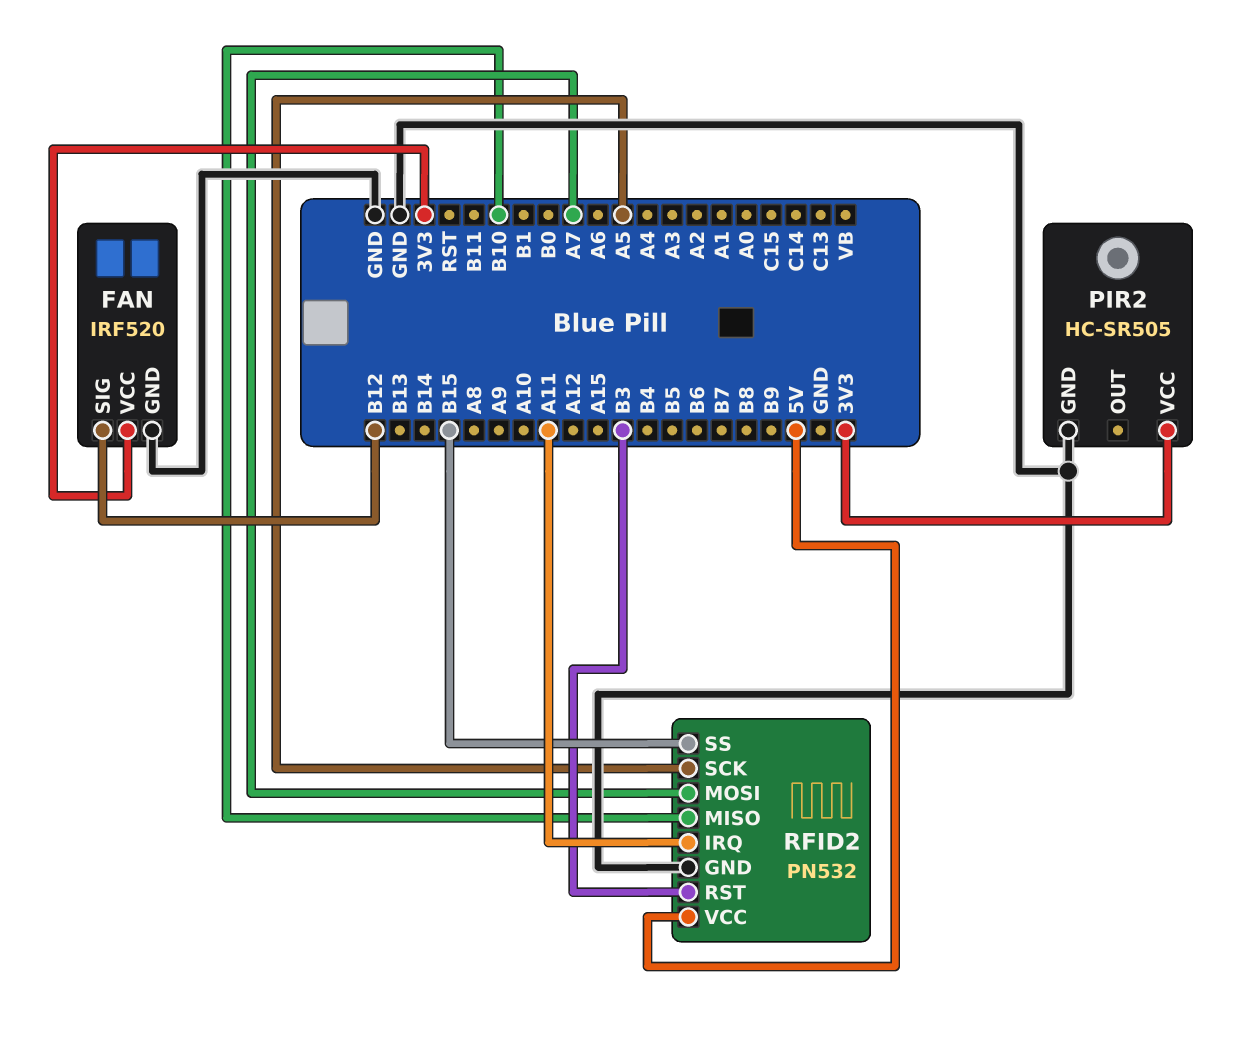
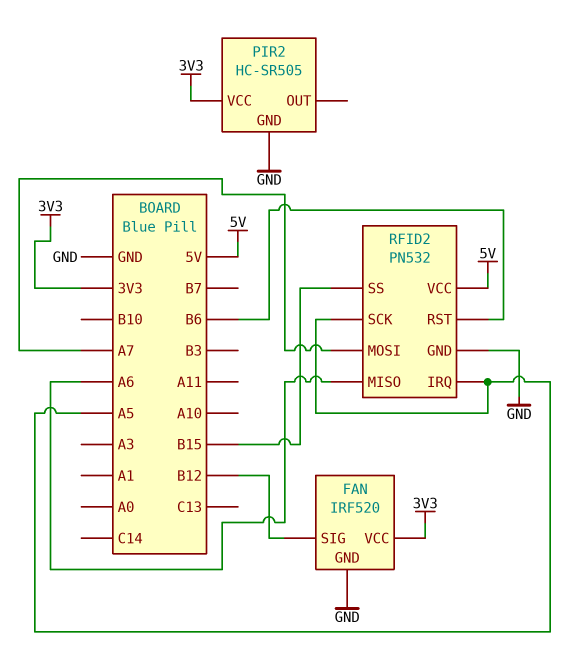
RFID2 pin IRQ: A11 -> A5
RFID2 pin MISO: B10 -> A6
RFID2 pin RST: B3 -> B6

